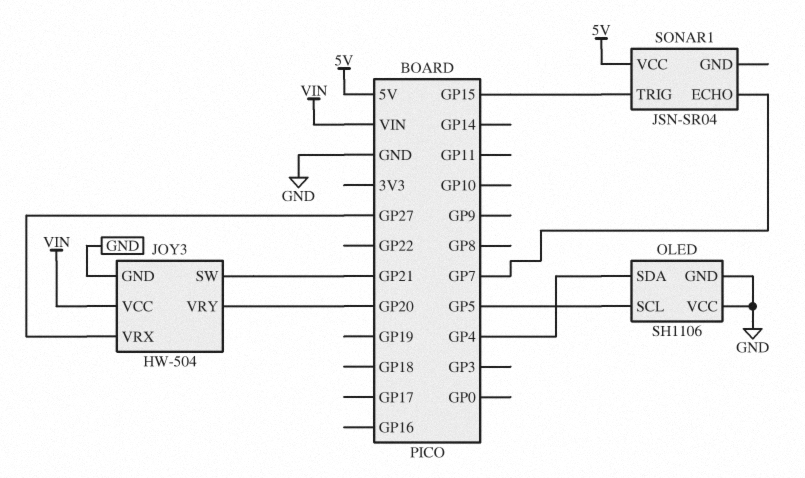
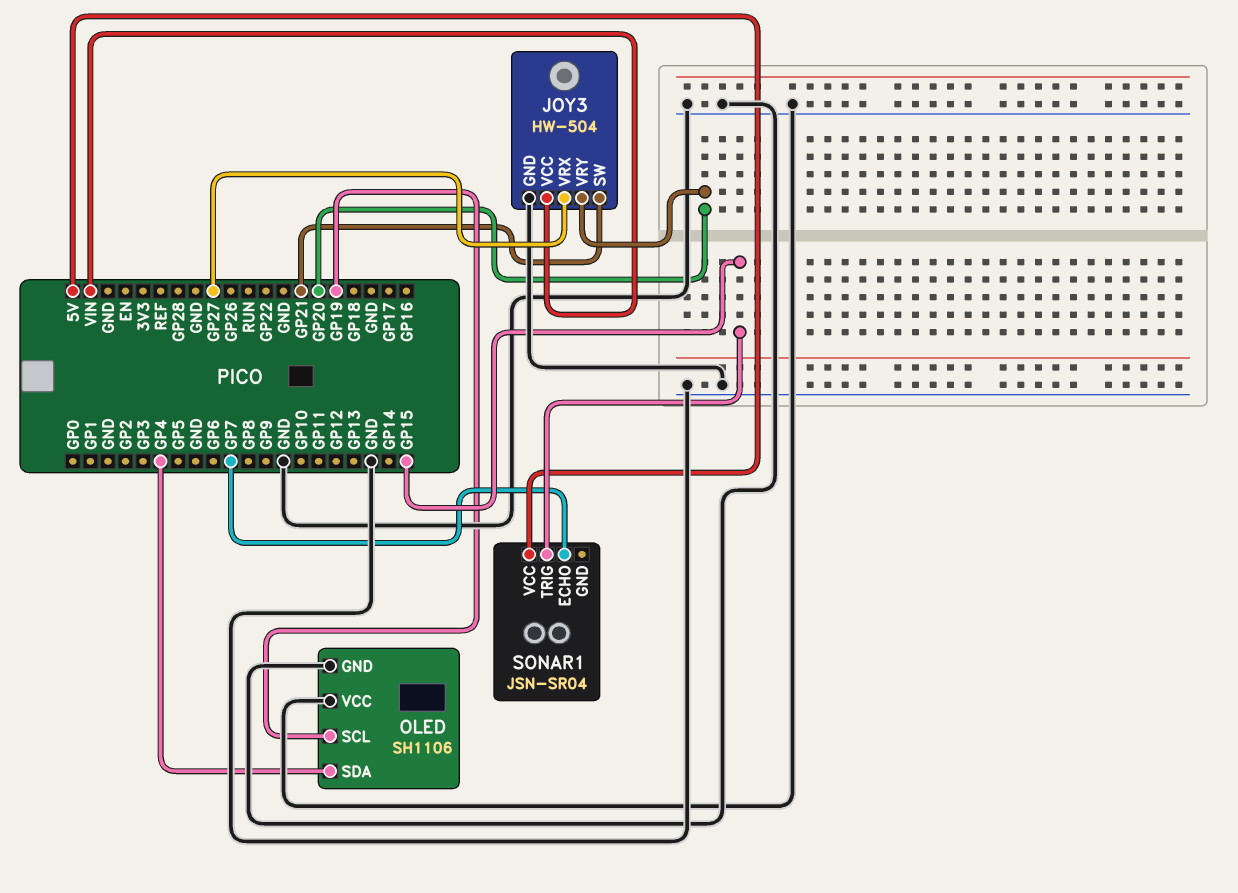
OLED pin SCL: GP5 -> GP19

